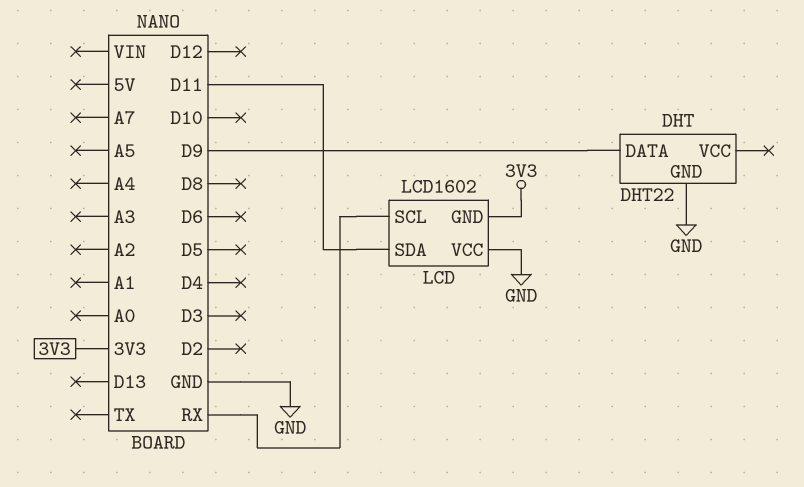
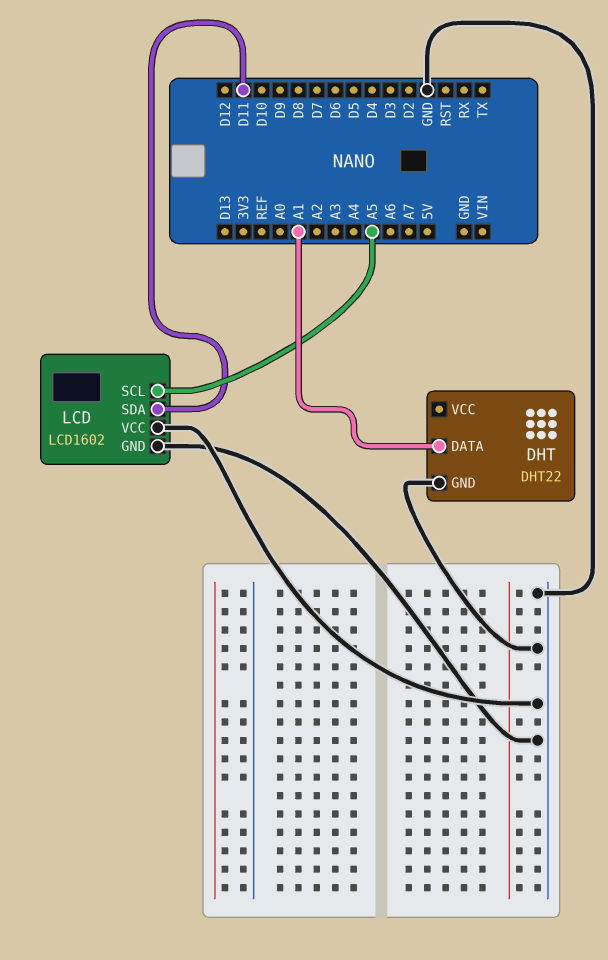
DHT pin DATA: D9 -> A1
LCD pin GND: 3V3 -> GND
LCD pin SCL: RX -> A5

